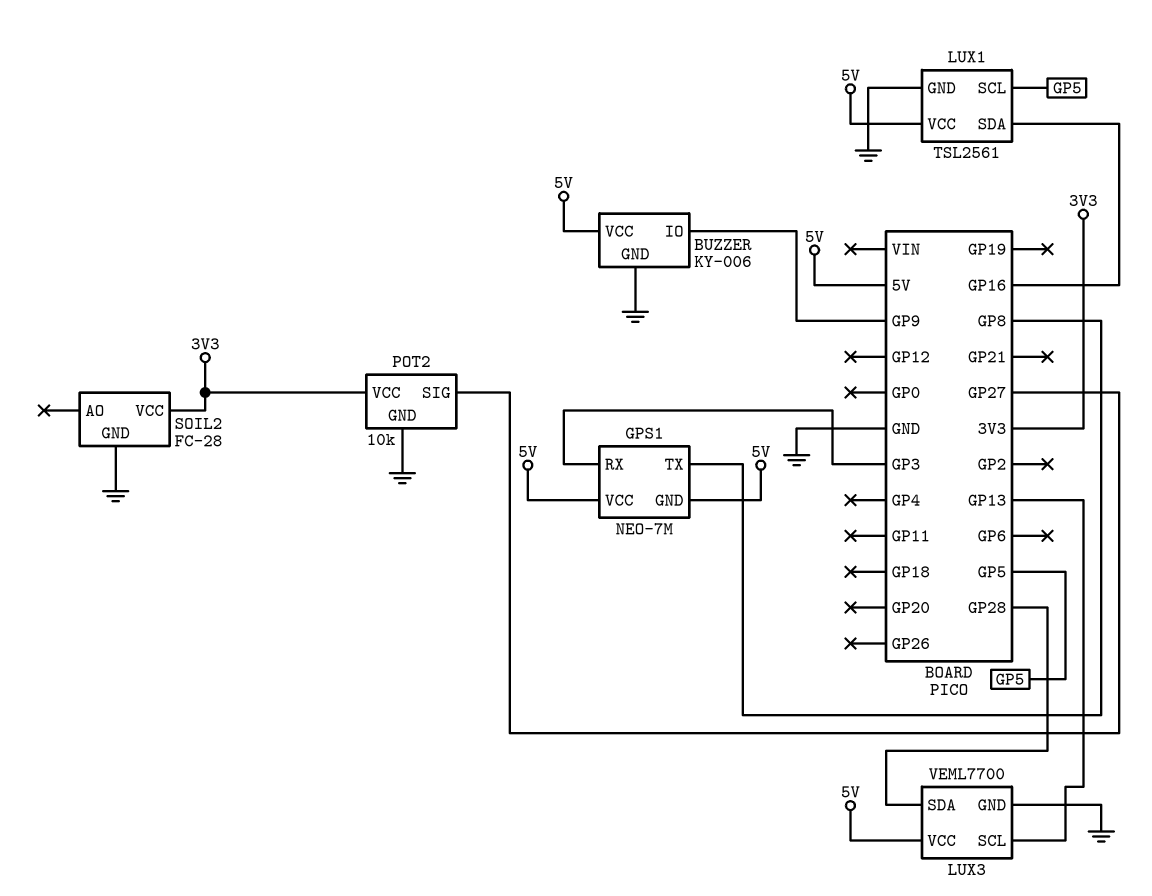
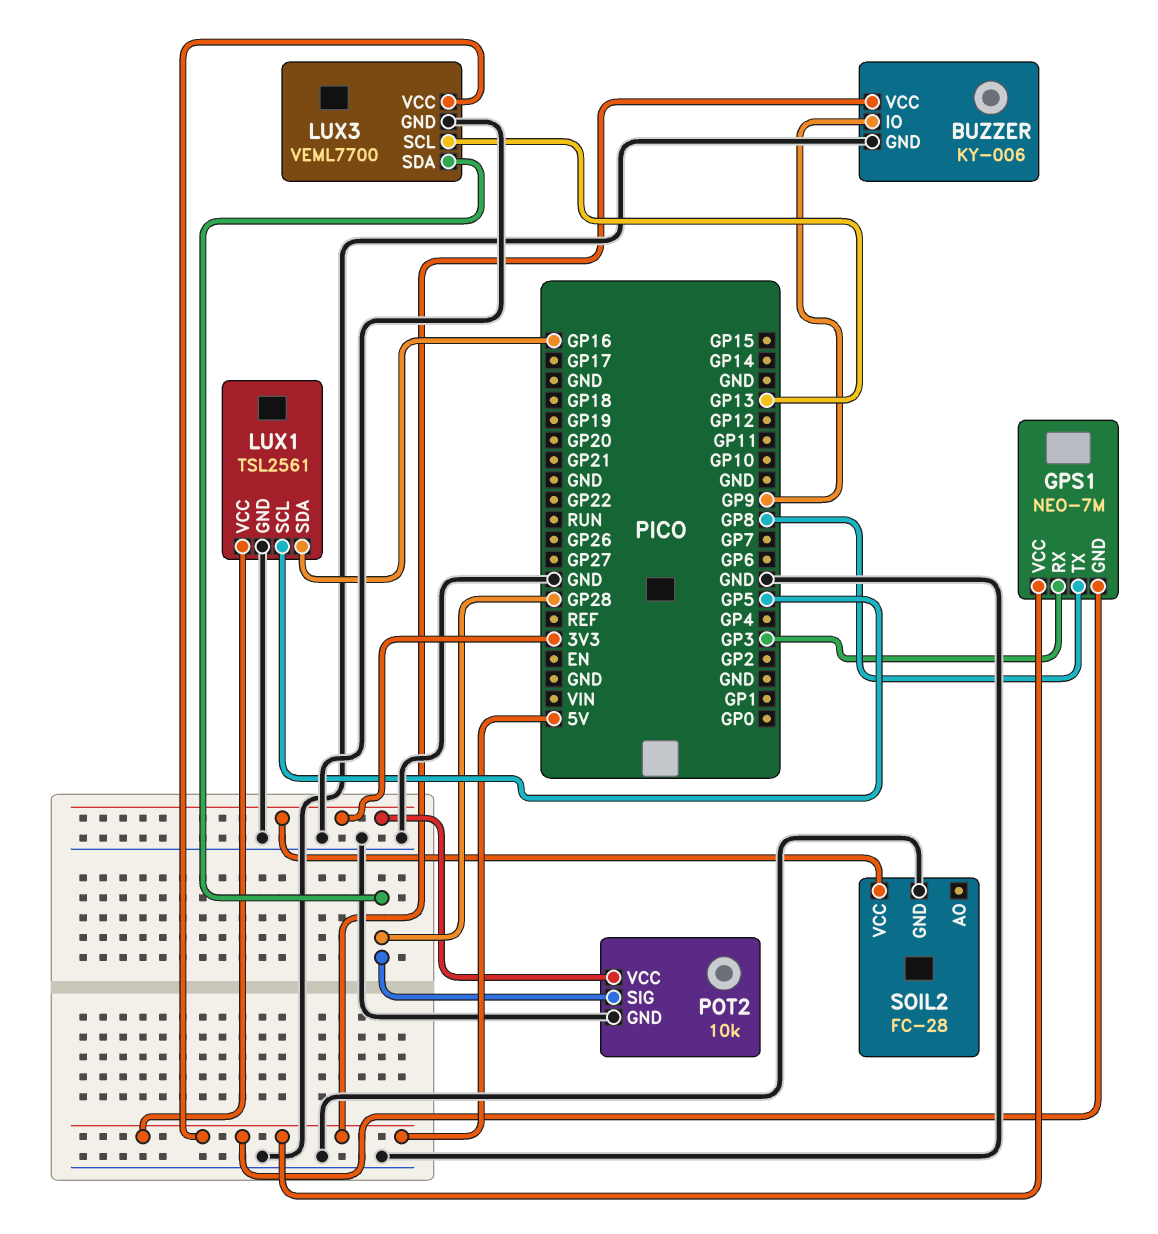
POT2 pin SIG: GP27 -> GP28

